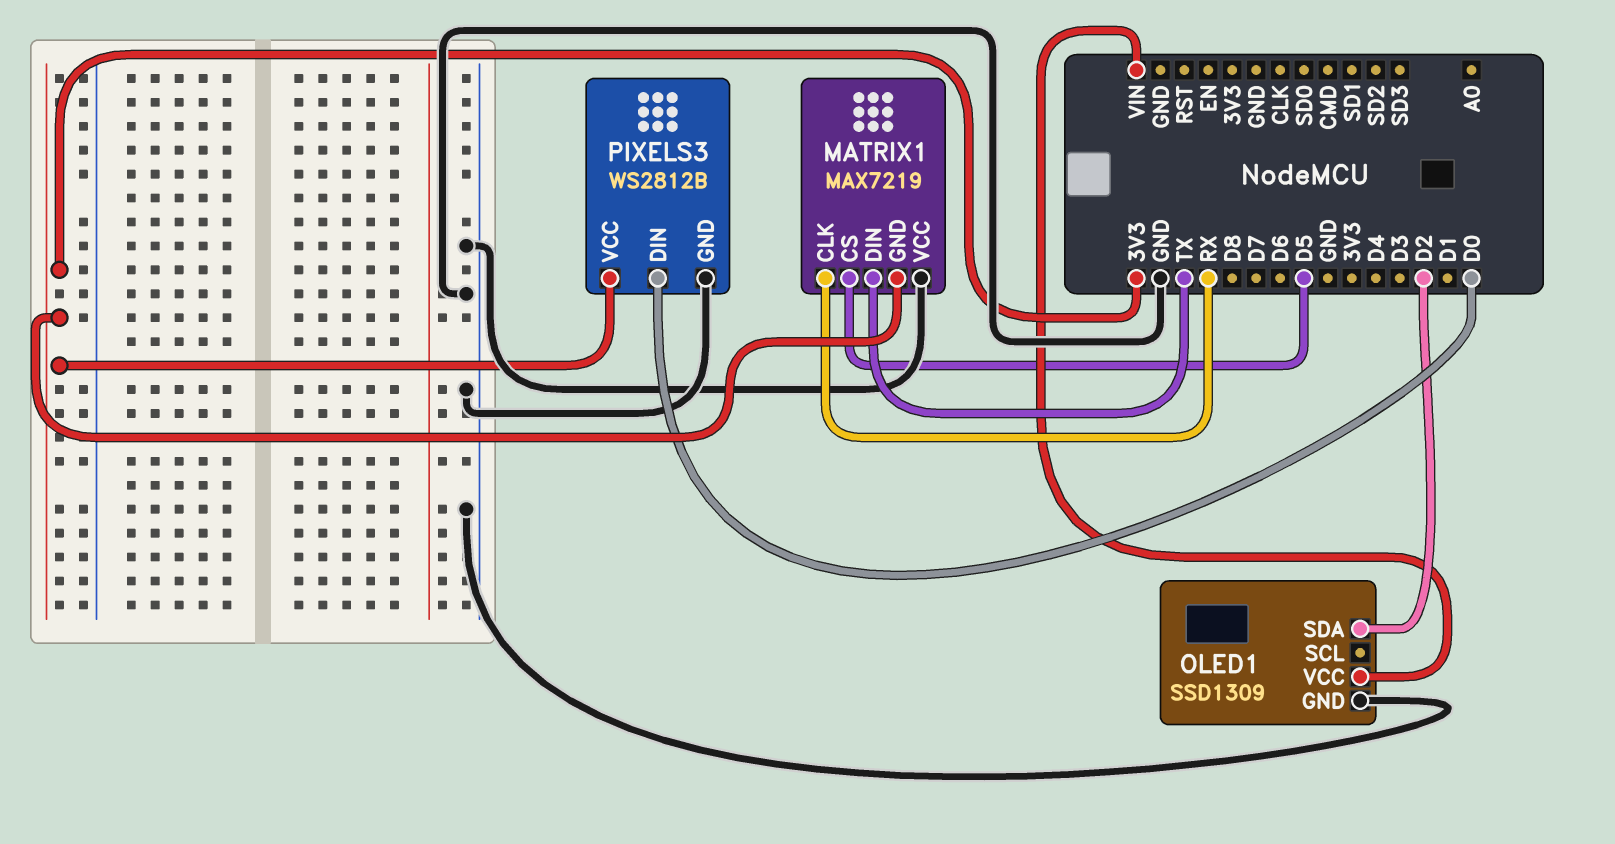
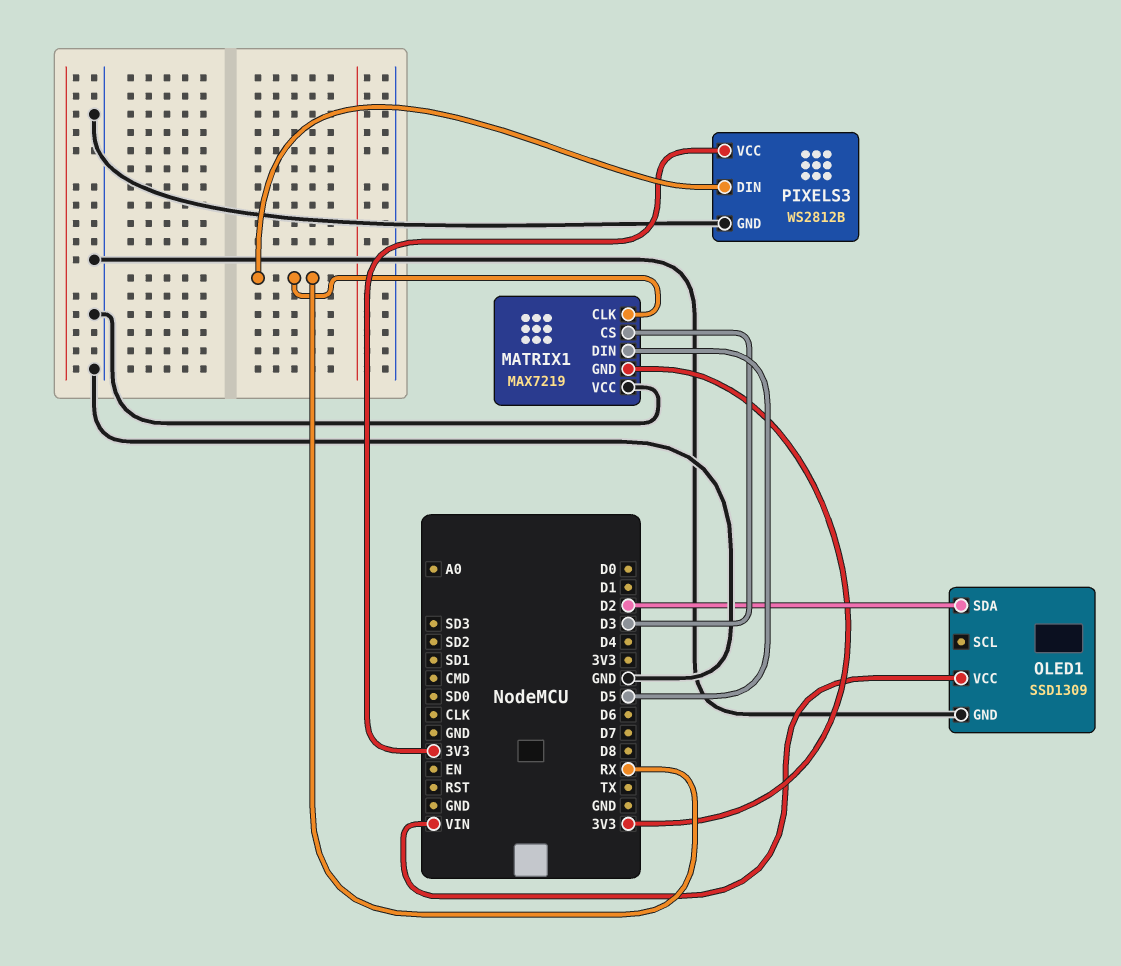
MATRIX1 pin CS: D5 -> D3
MATRIX1 pin DIN: TX -> D5
PIXELS3 pin DIN: D0 -> RX

